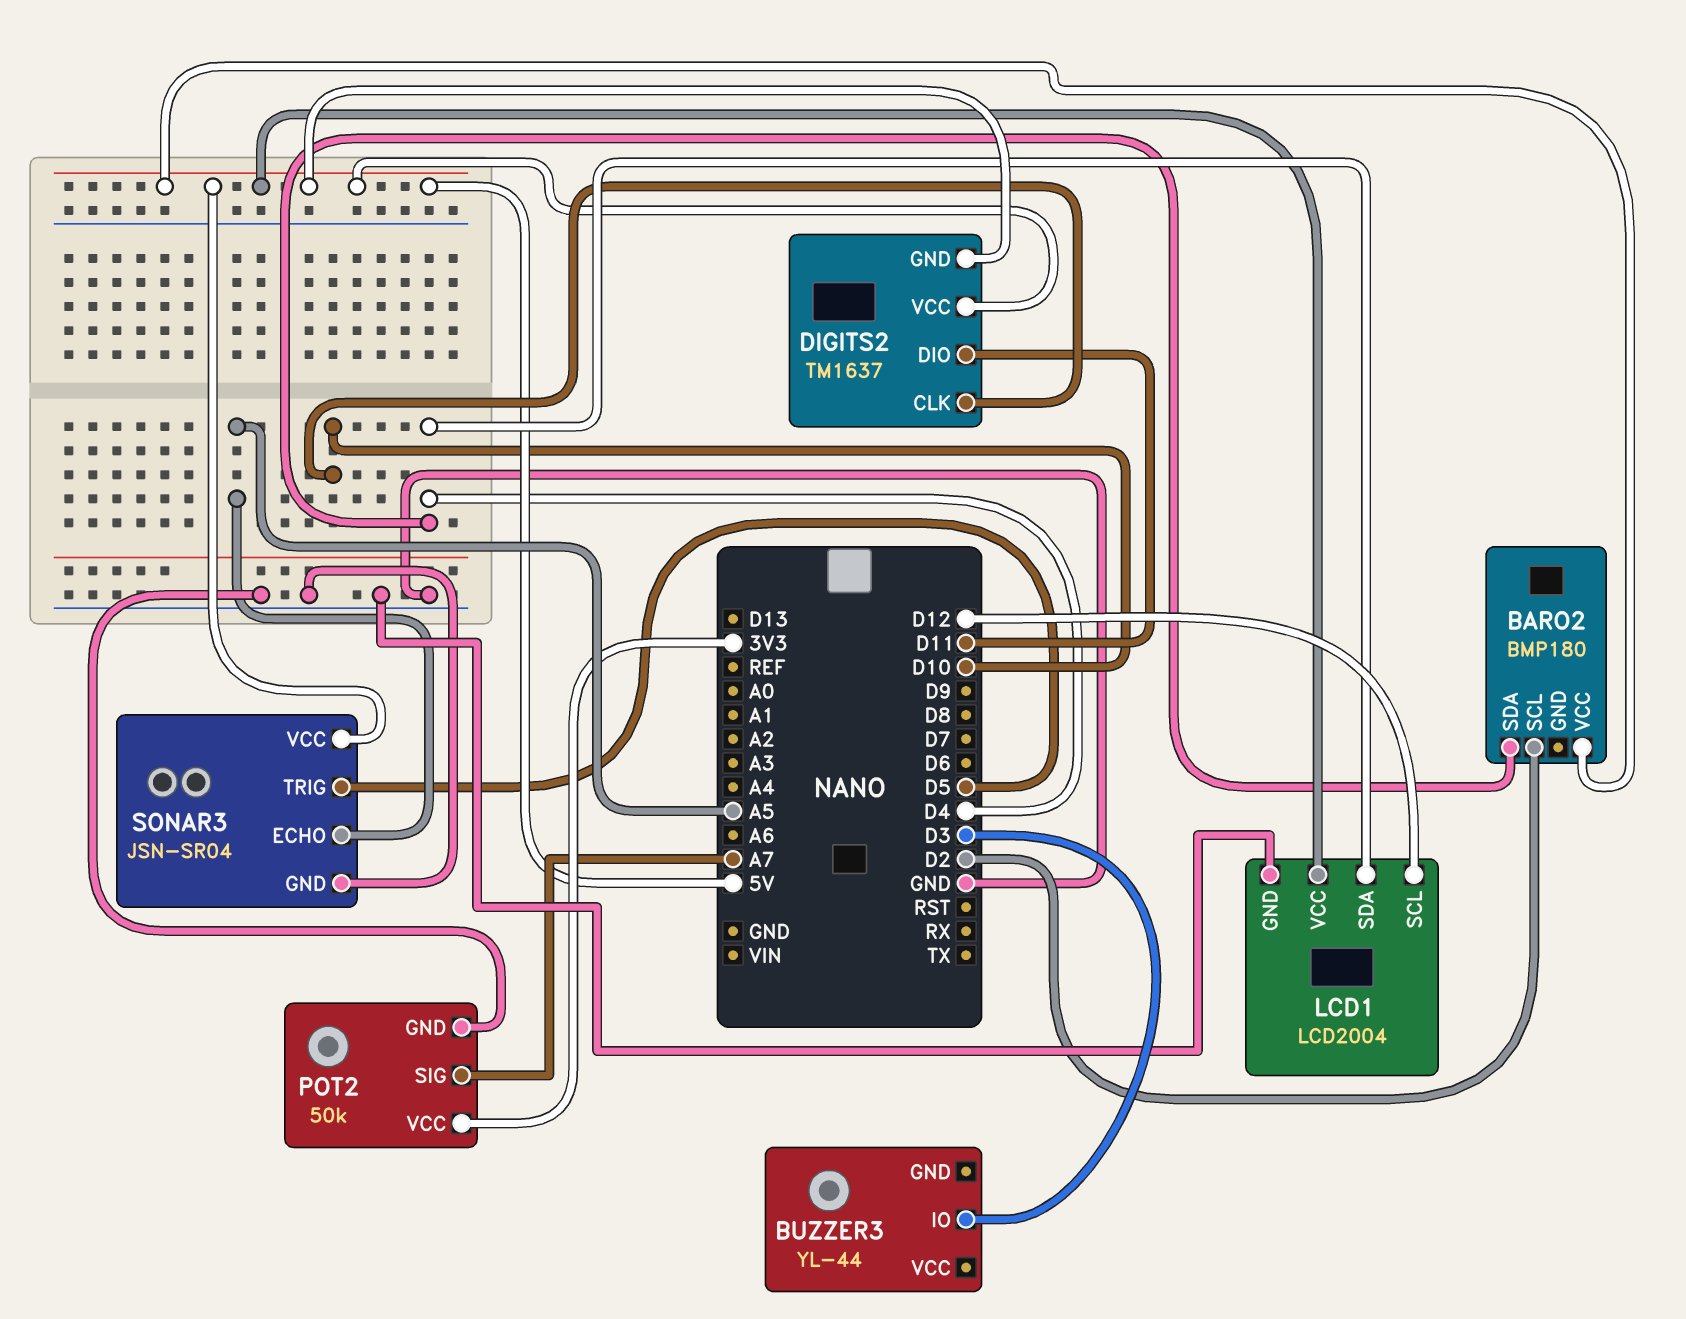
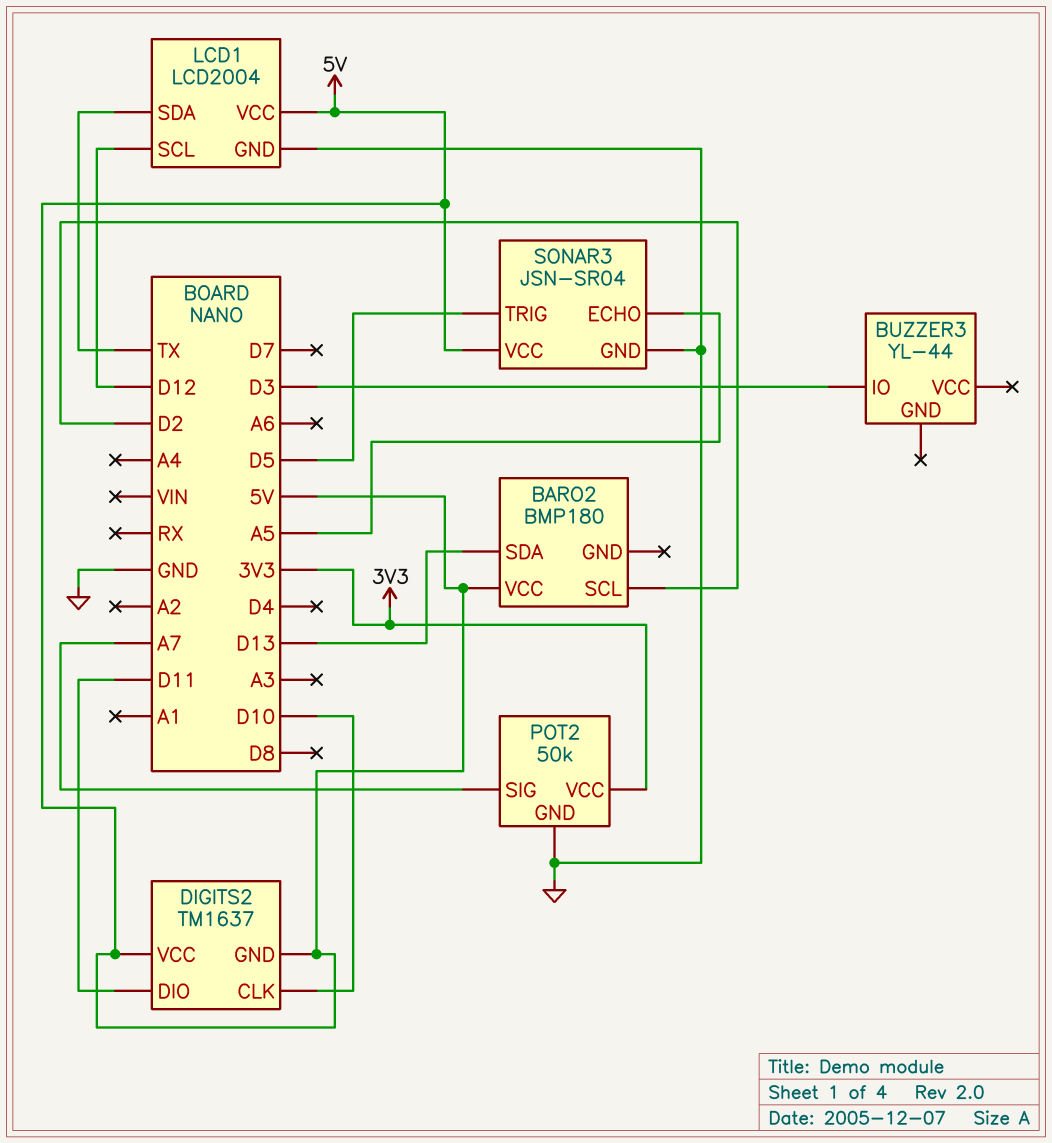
BARO2 pin SDA: D4 -> D13
LCD1 pin SDA: D4 -> TX

